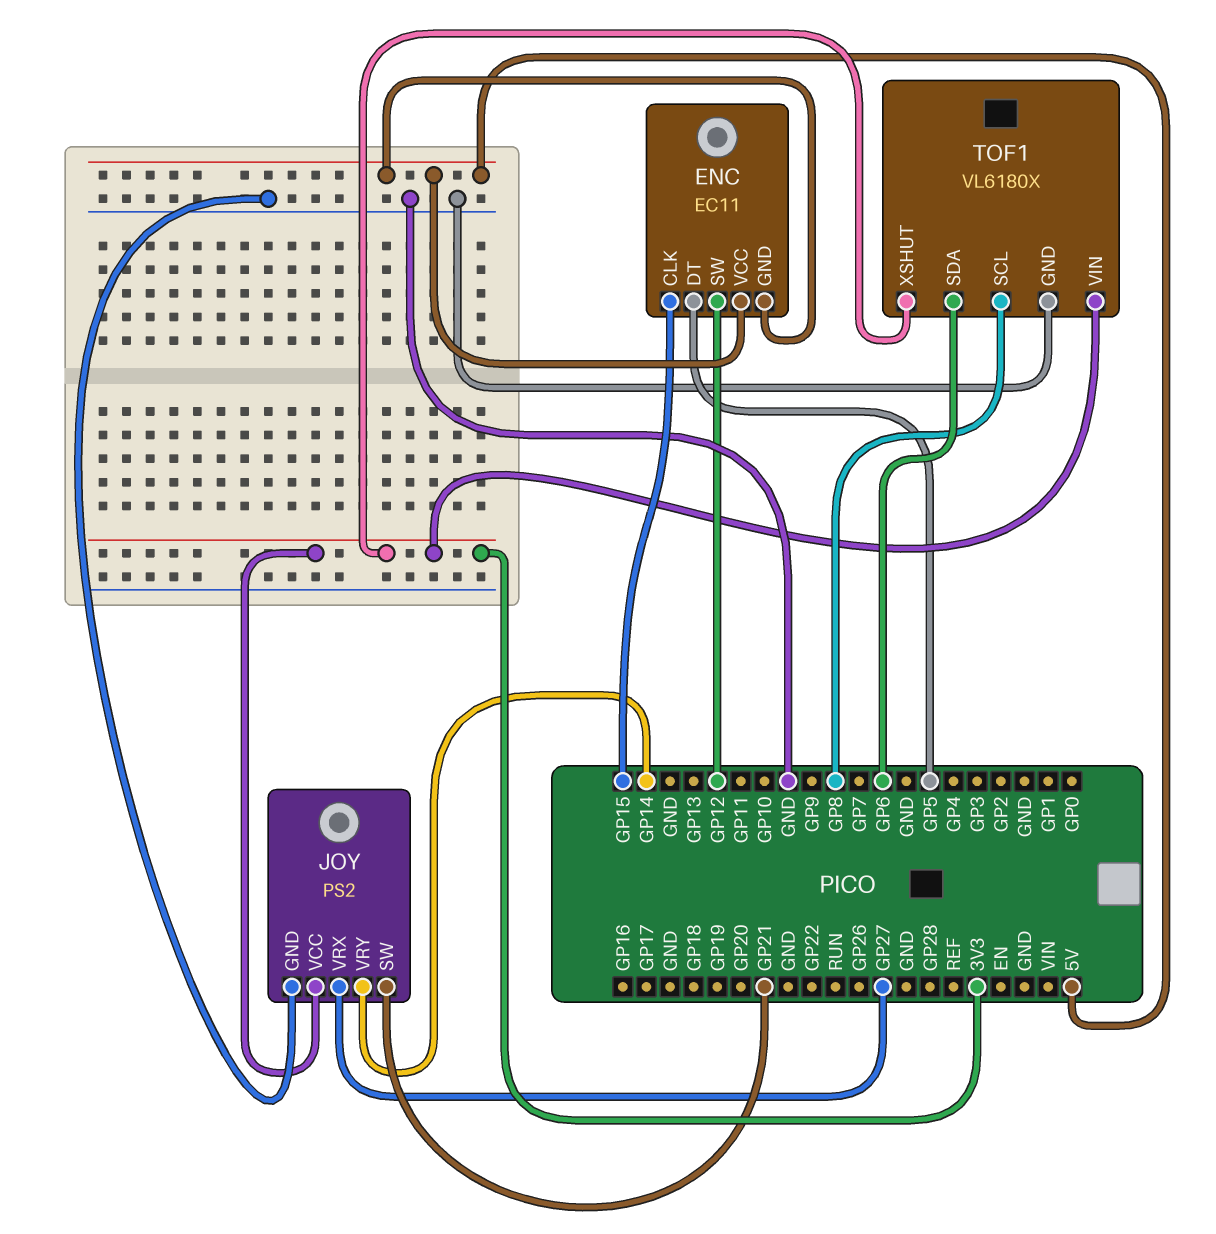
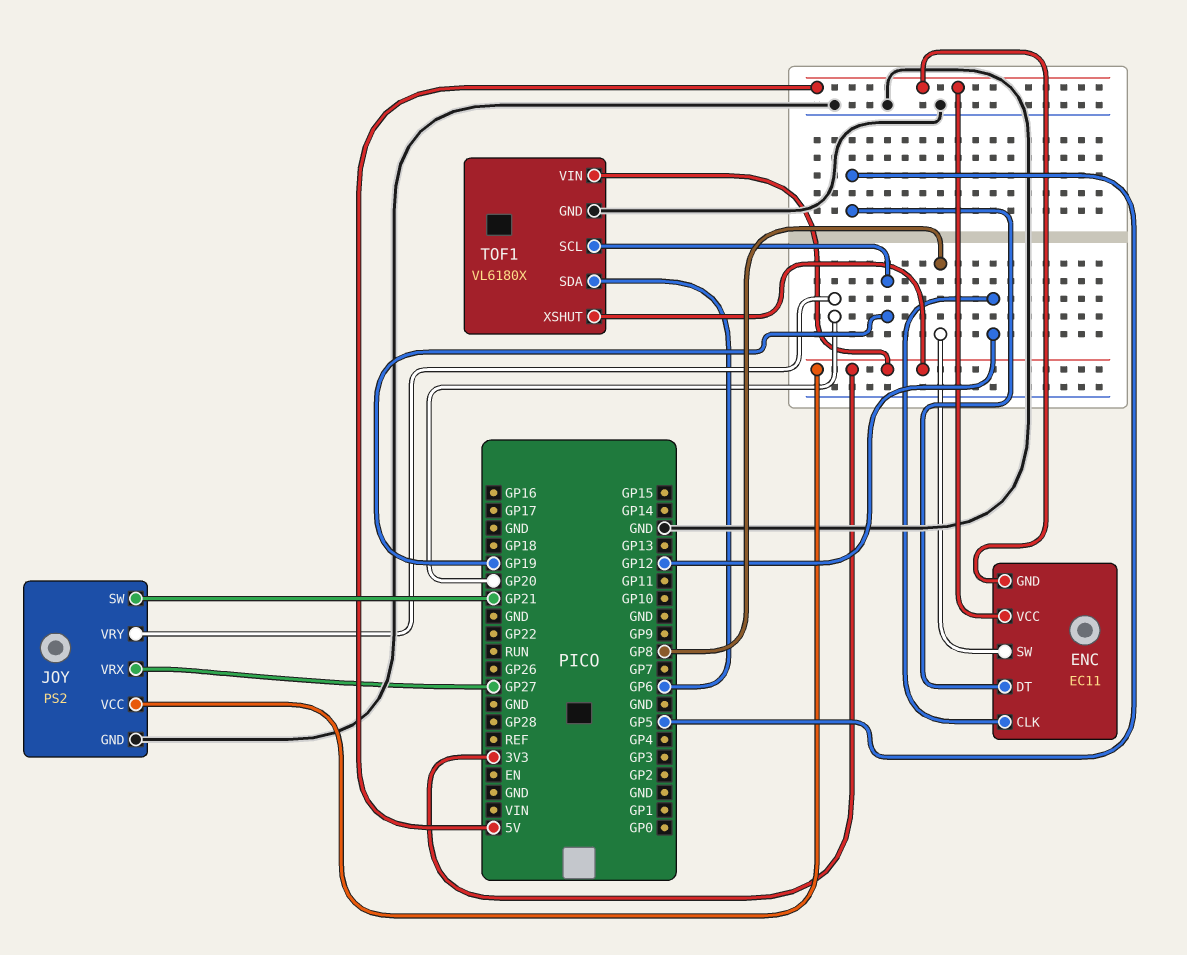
ENC pin CLK: GP15 -> GP12
ENC pin SW: GP12 -> GP8
JOY pin VRY: GP14 -> GP20
TOF1 pin SCL: GP8 -> GP19

